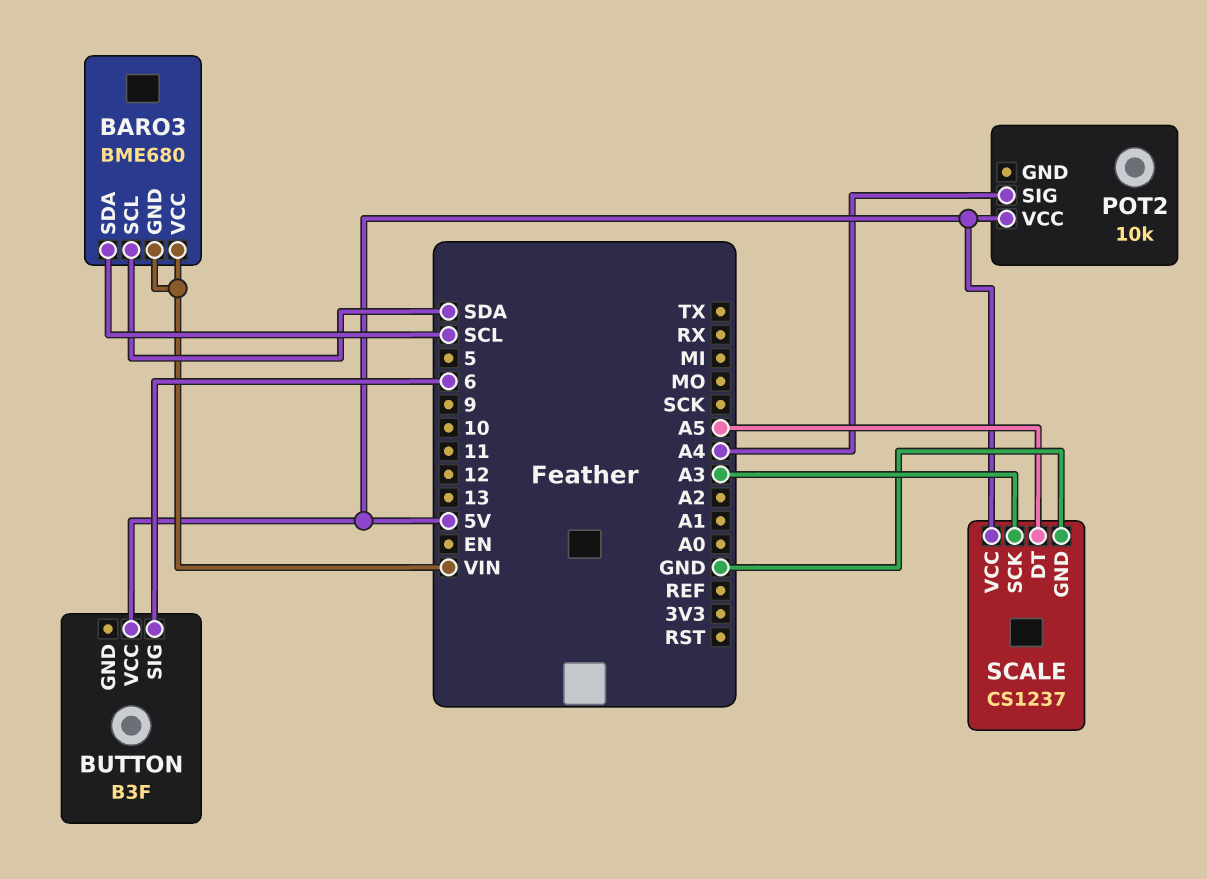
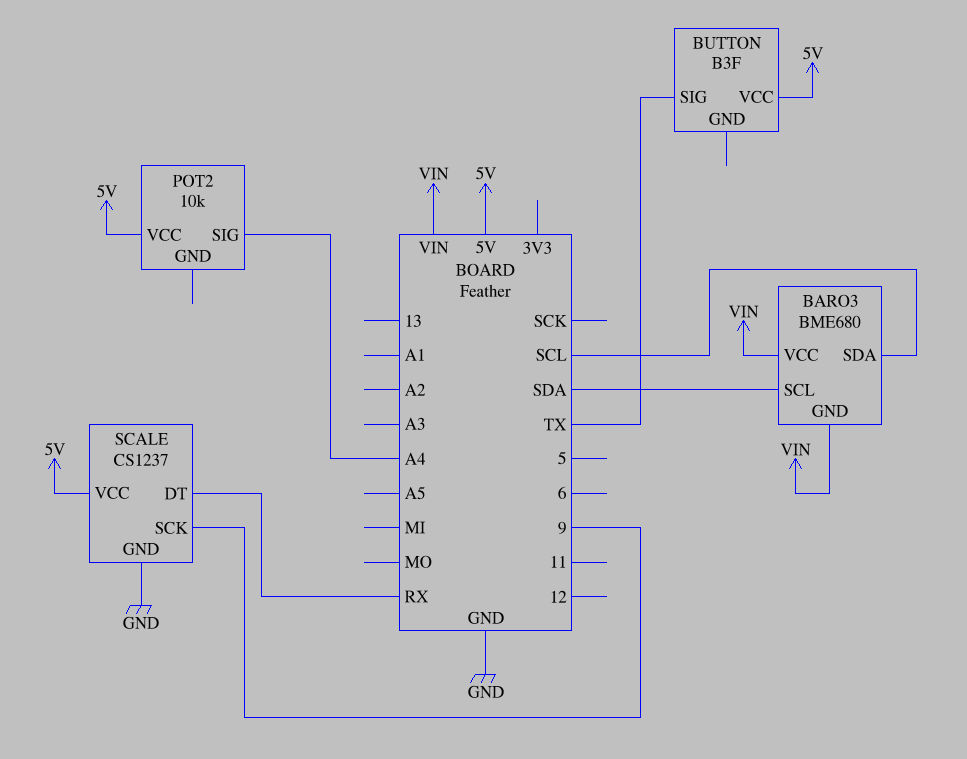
BUTTON pin SIG: 6 -> TX
SCALE pin DT: A5 -> RX
SCALE pin SCK: A3 -> 9

